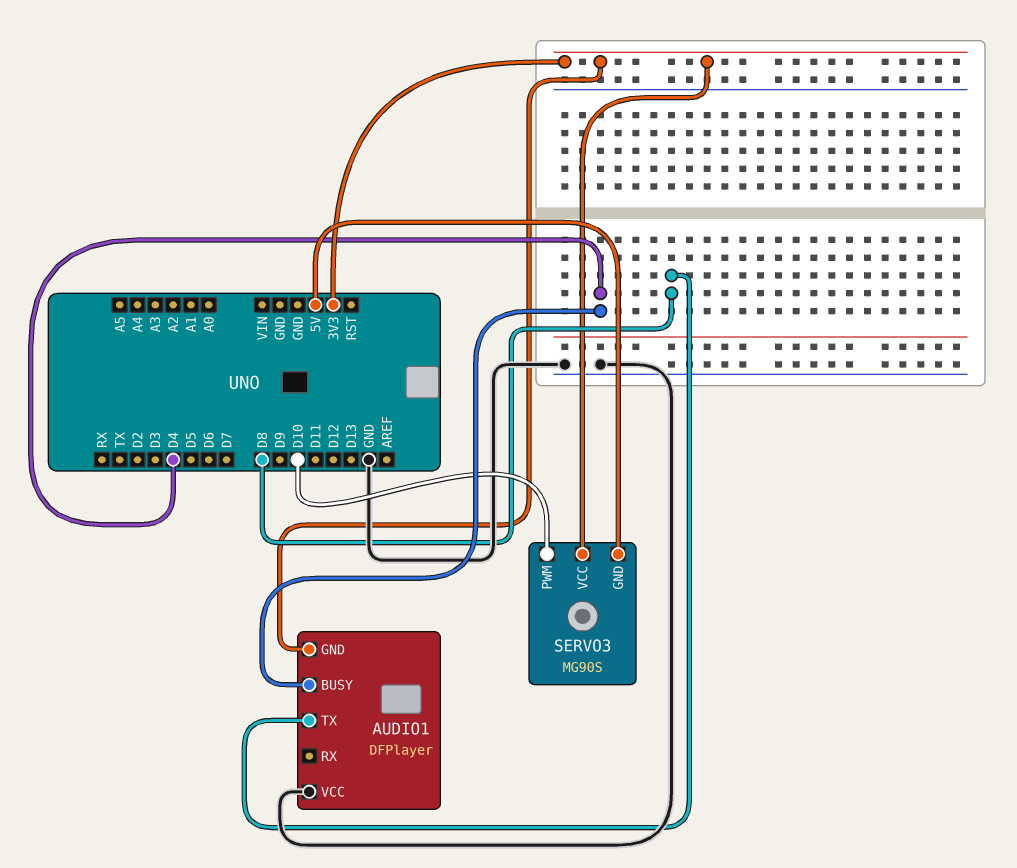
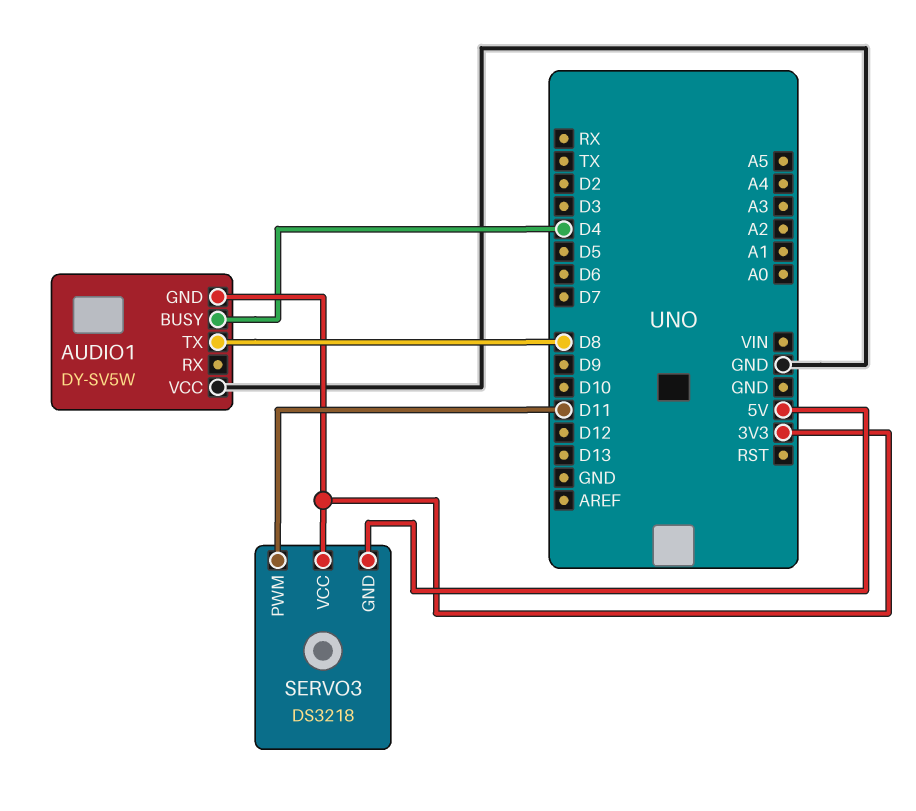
AUDIO1: DFPlayer -> DY-SV5W
SERVO3: MG90S -> DS3218
SERVO3 pin PWM: D10 -> D11

